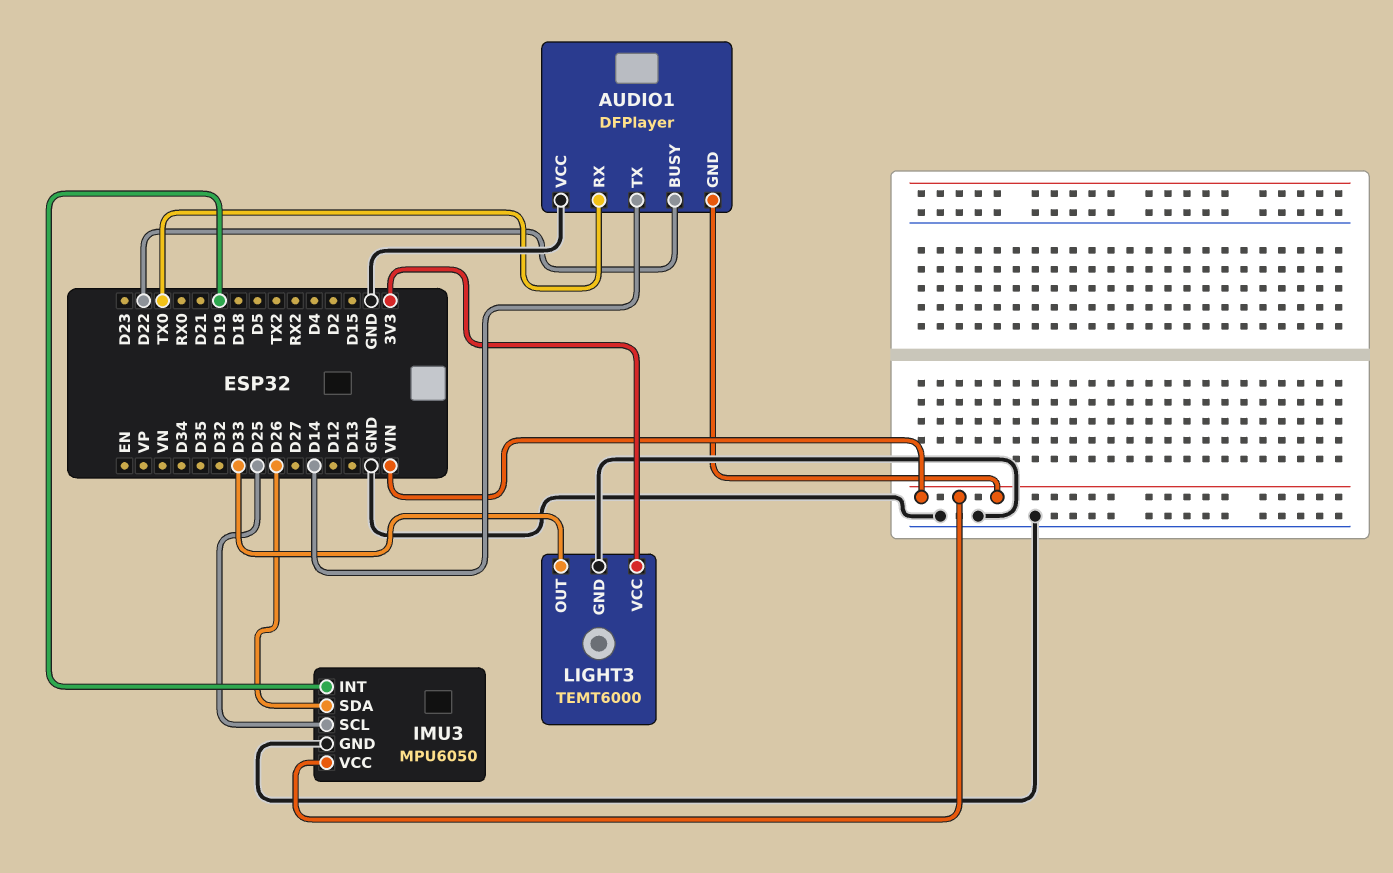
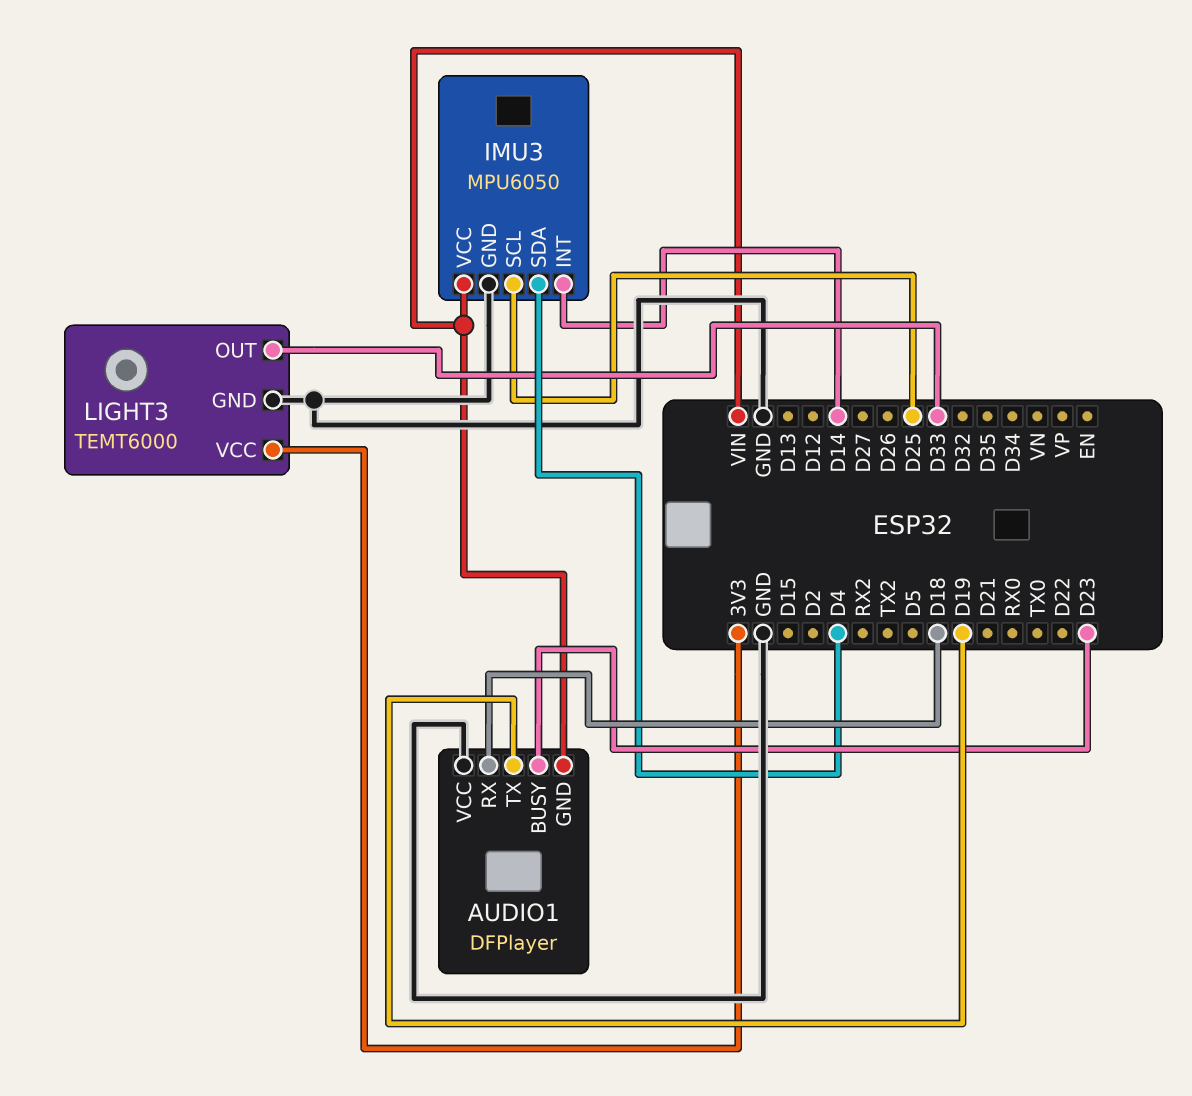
AUDIO1 pin BUSY: D22 -> D23
AUDIO1 pin RX: TX0 -> D18
AUDIO1 pin TX: D14 -> D19
IMU3 pin INT: D19 -> D14
IMU3 pin SDA: D26 -> D4

